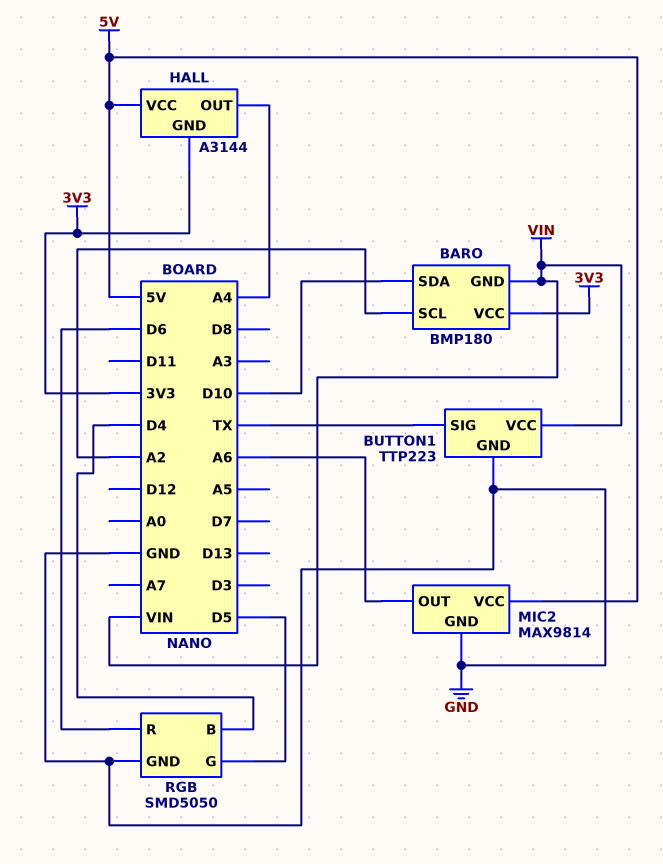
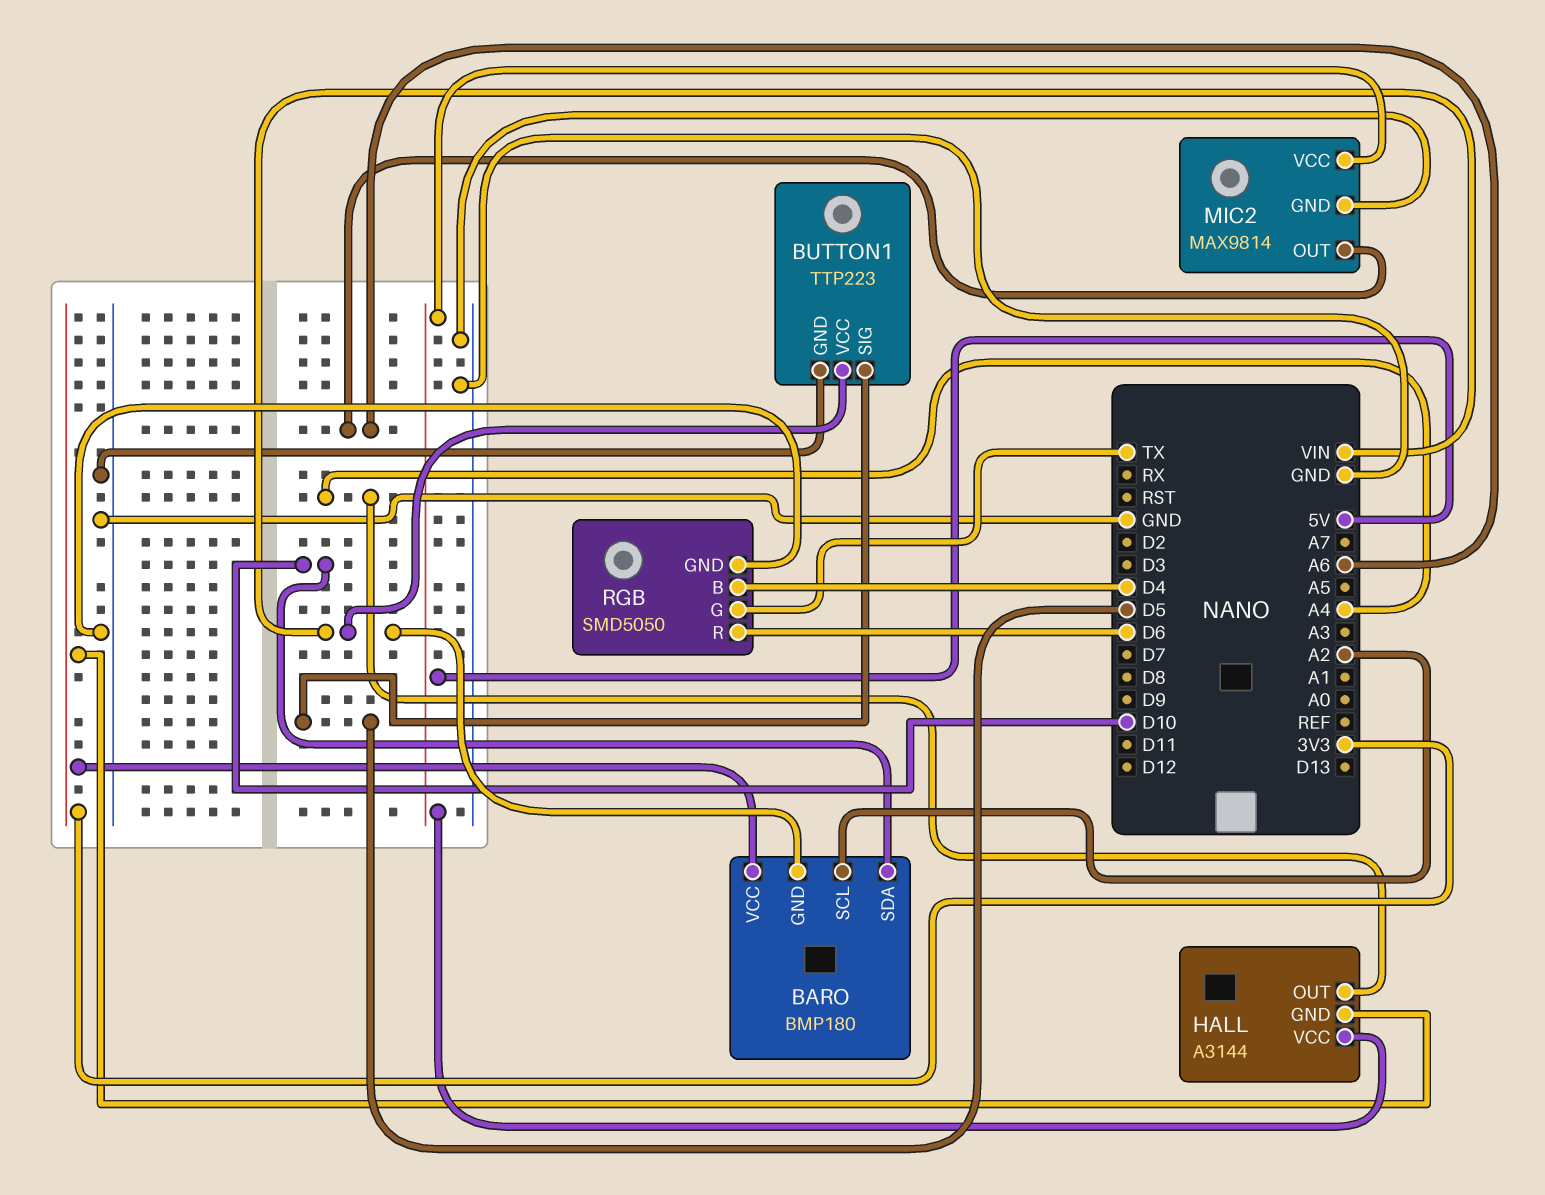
BUTTON1 pin SIG: TX -> D5
RGB pin G: D5 -> TX

